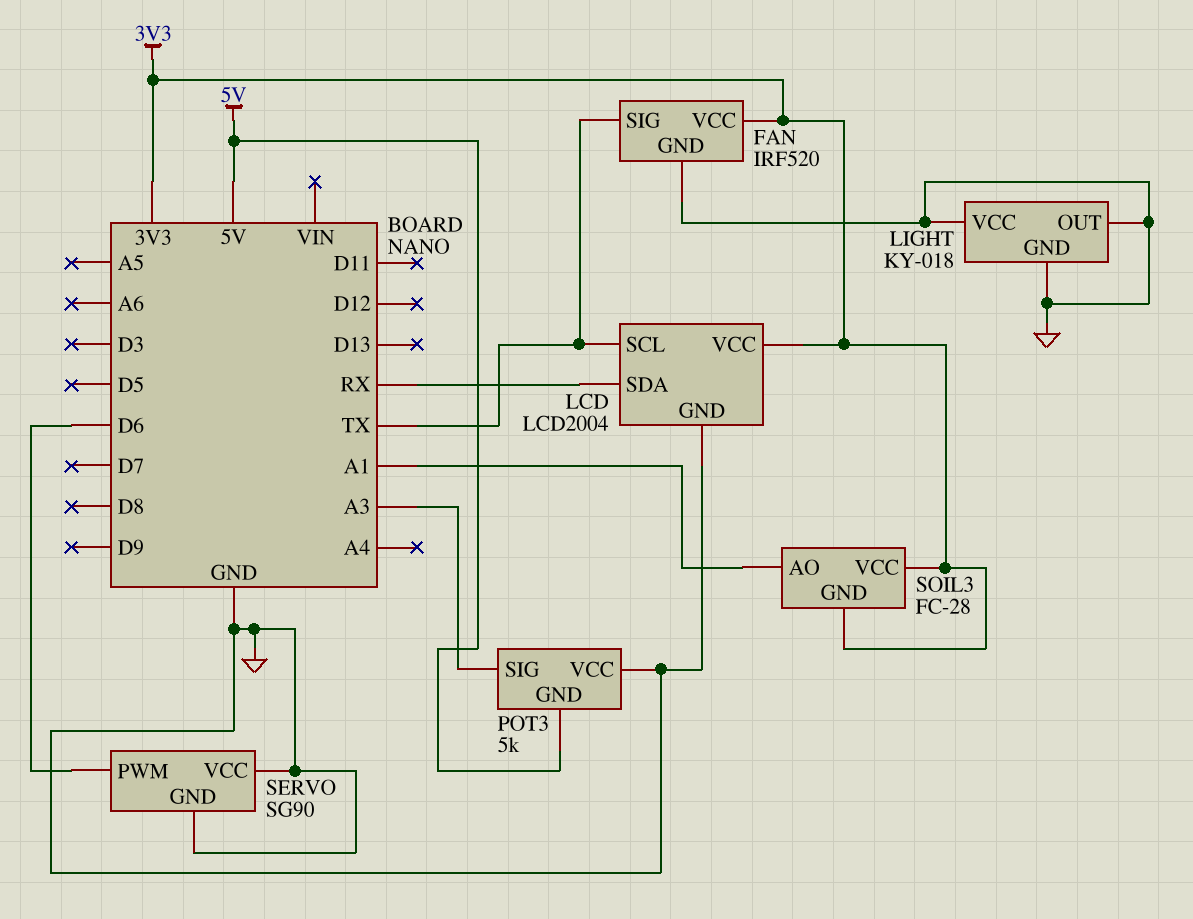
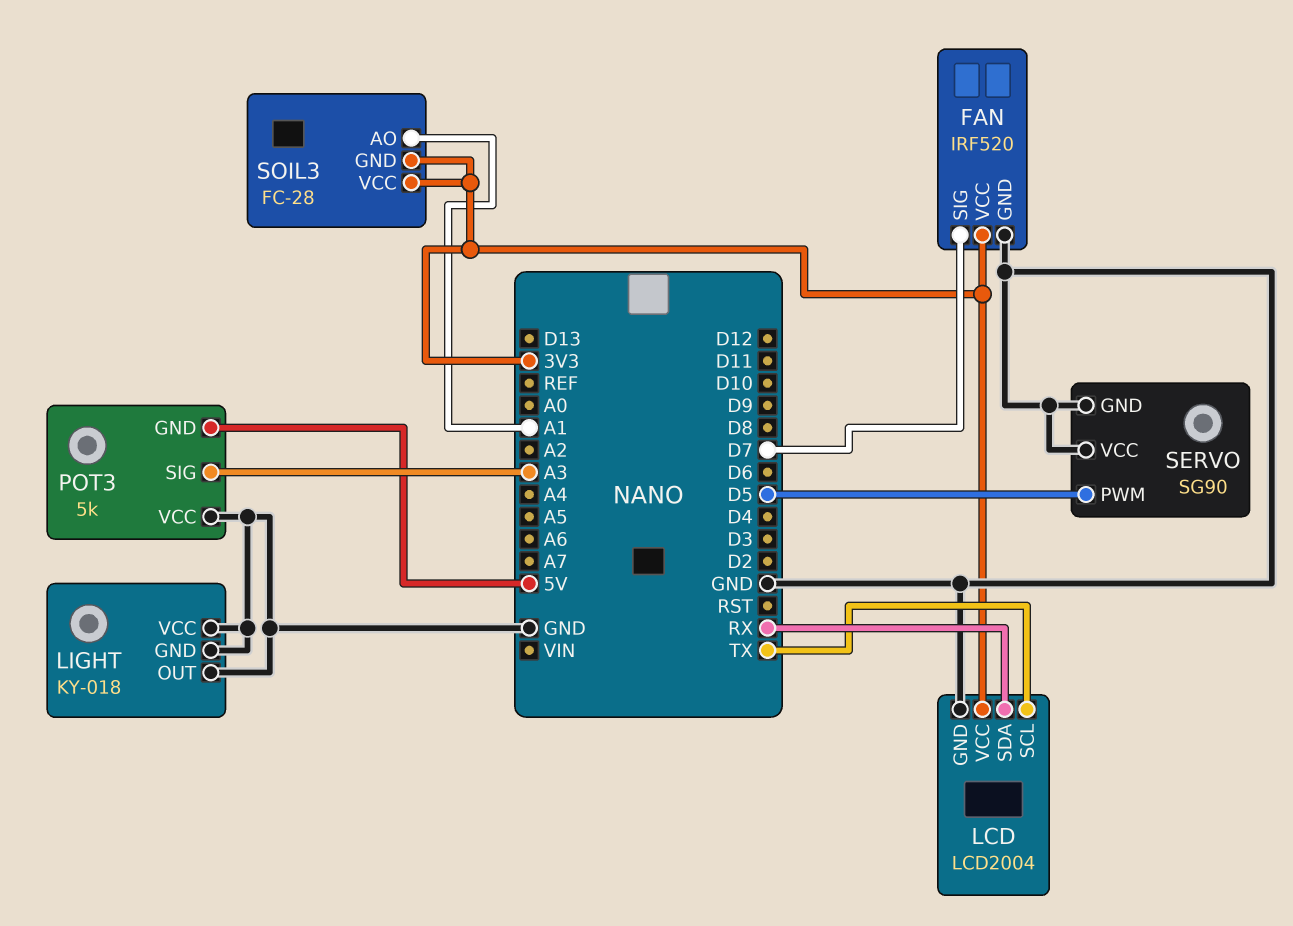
FAN pin SIG: TX -> D7
SERVO pin PWM: D6 -> D5

